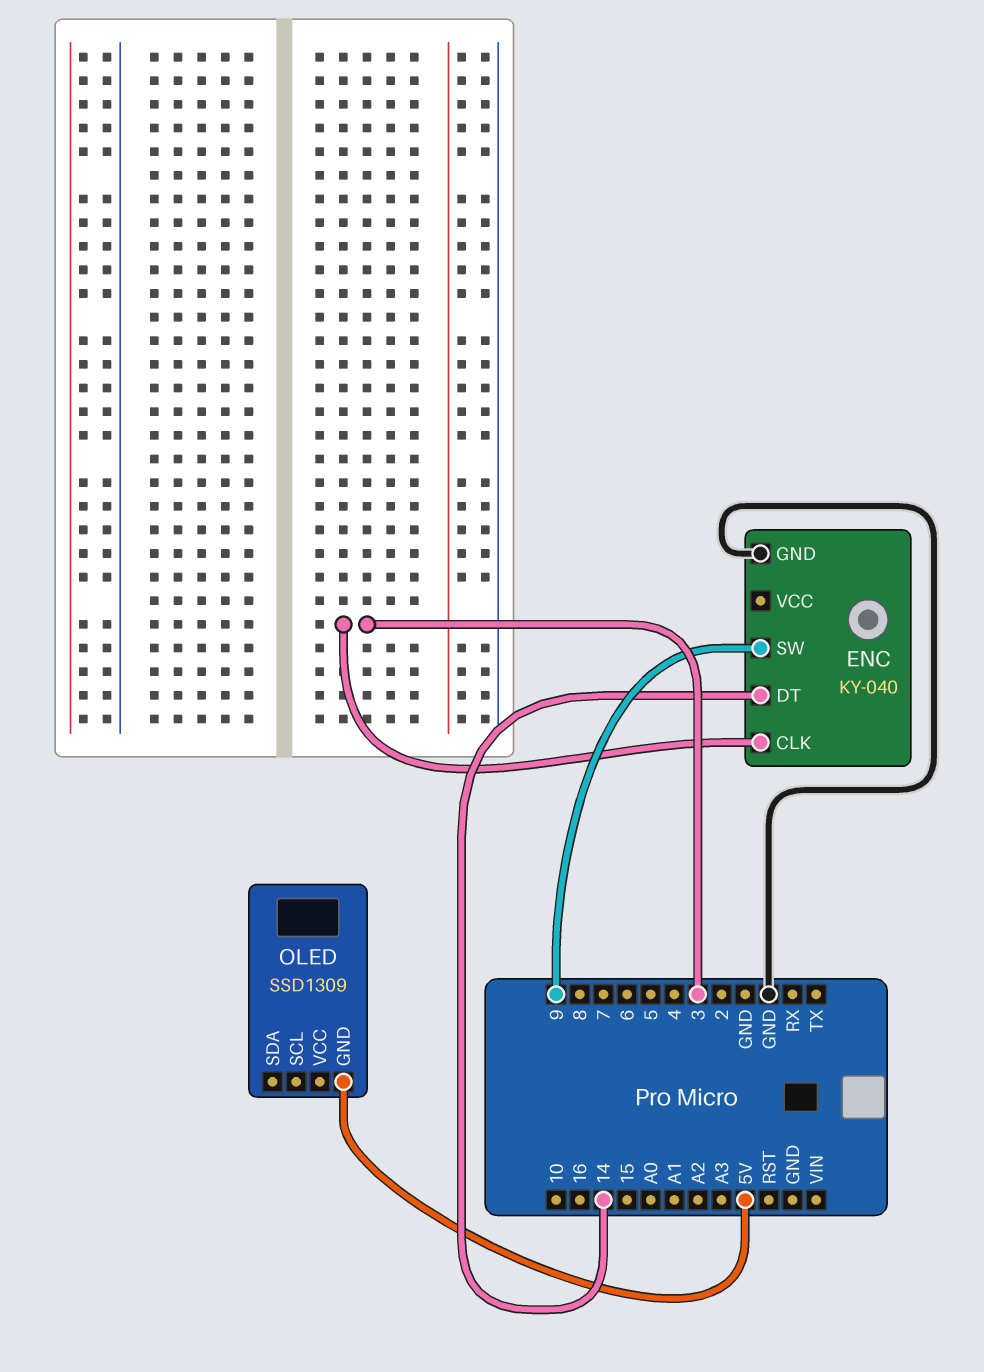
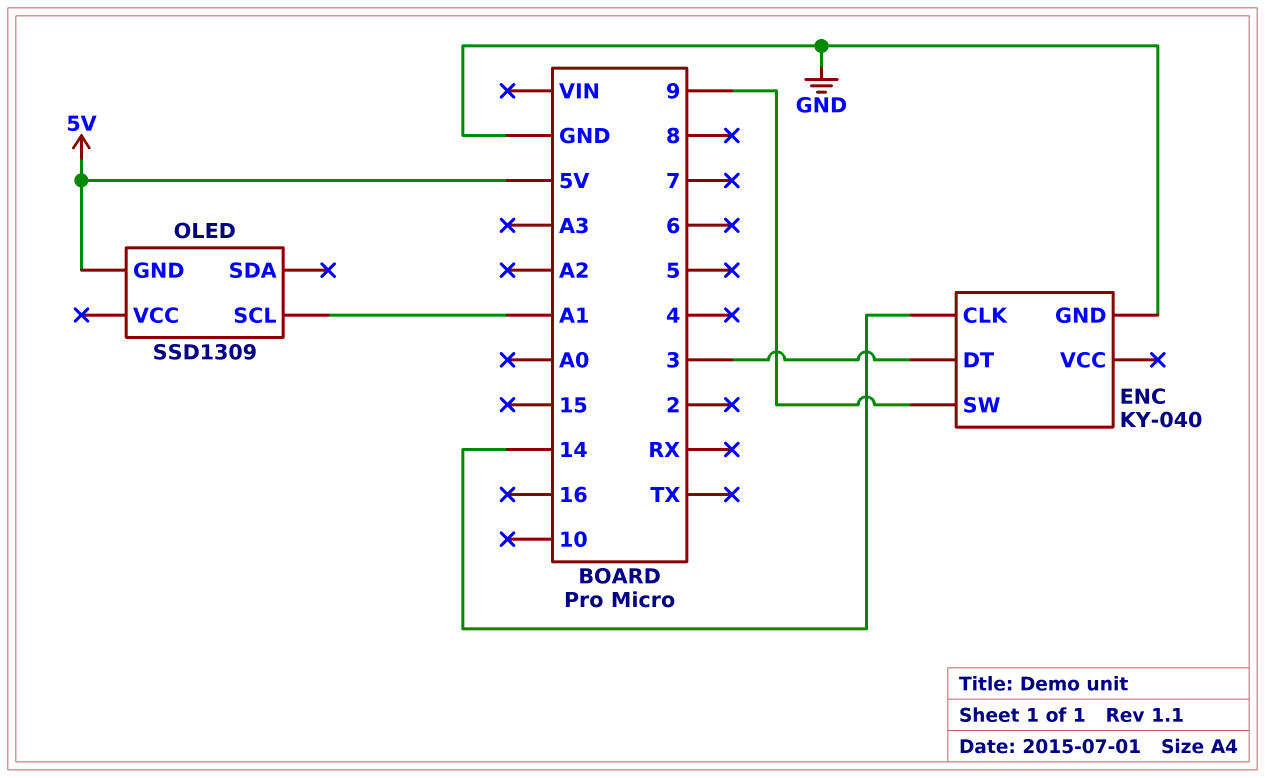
ENC pin CLK: 3 -> 14
ENC pin DT: 14 -> 3
OLED pin SCL: none -> A1

